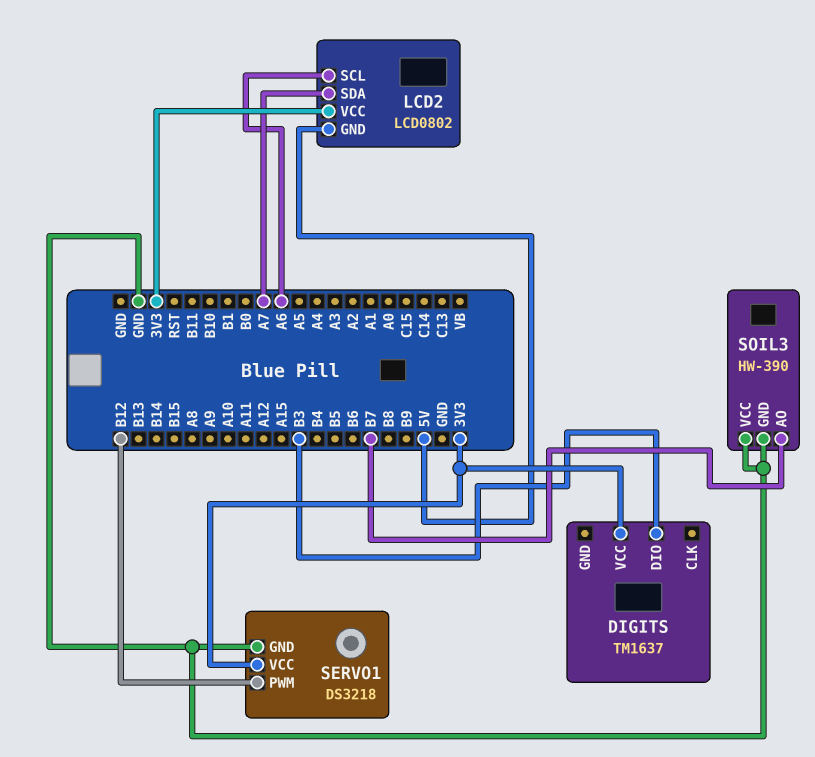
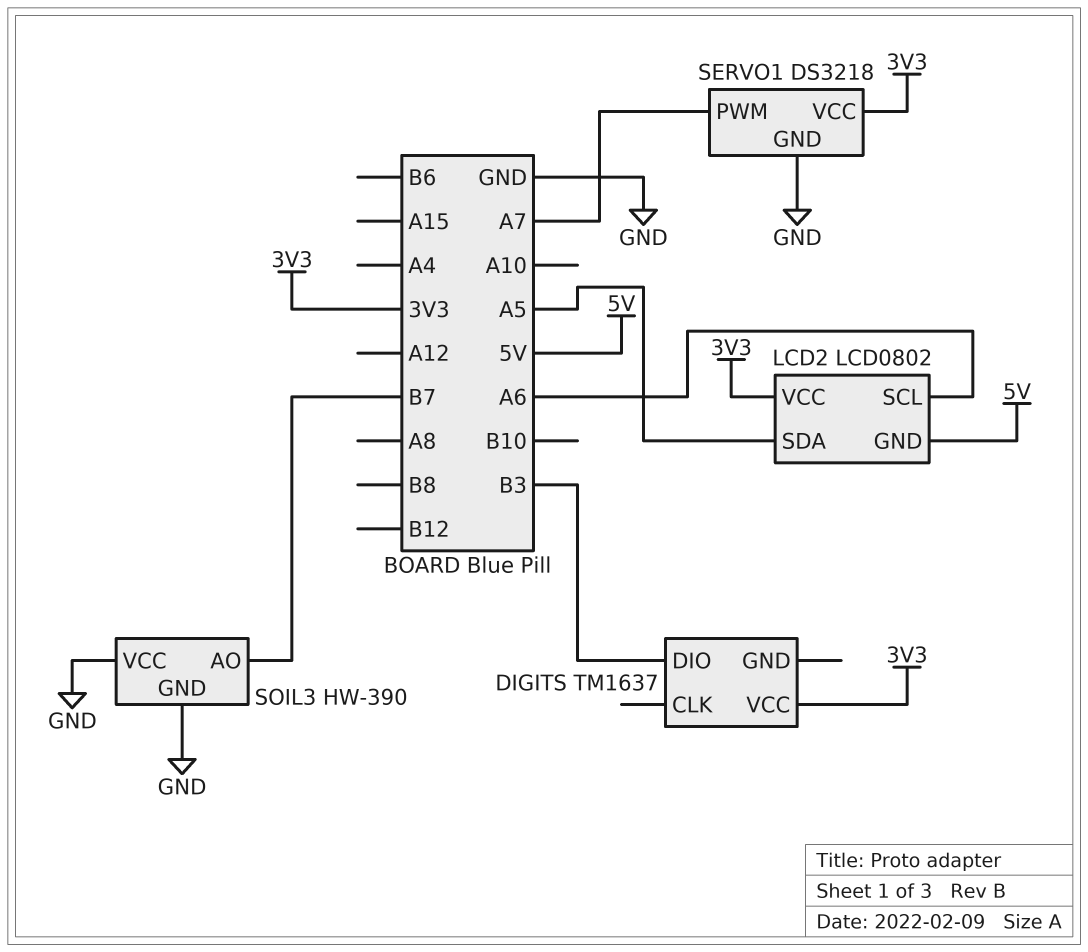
LCD2 pin SDA: A7 -> A5
SERVO1 pin PWM: B12 -> A7

